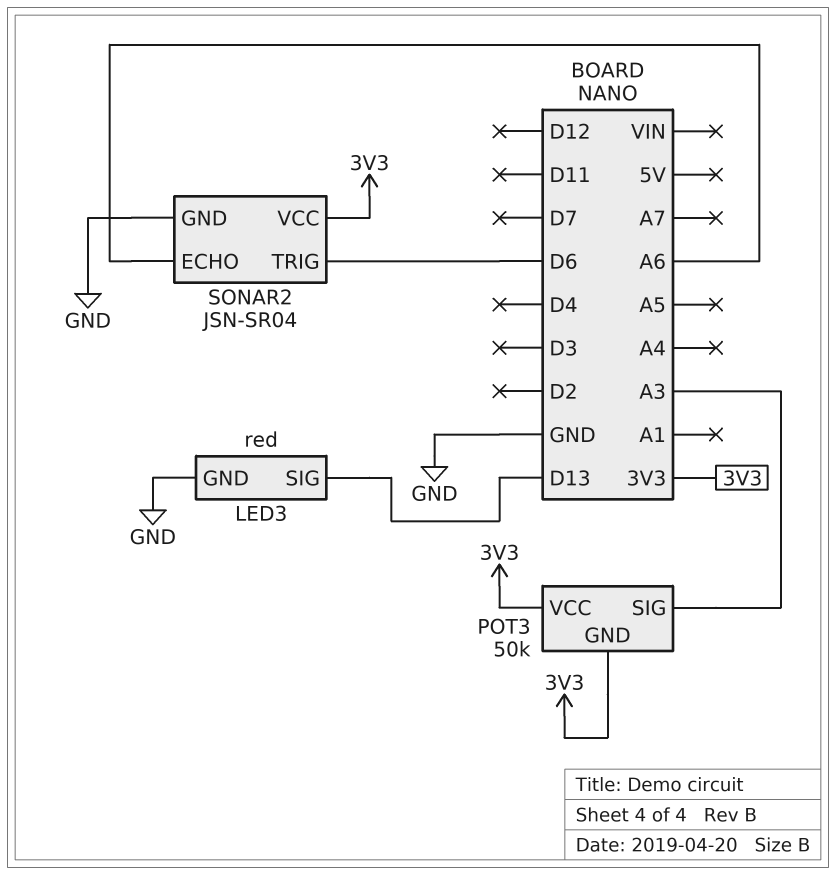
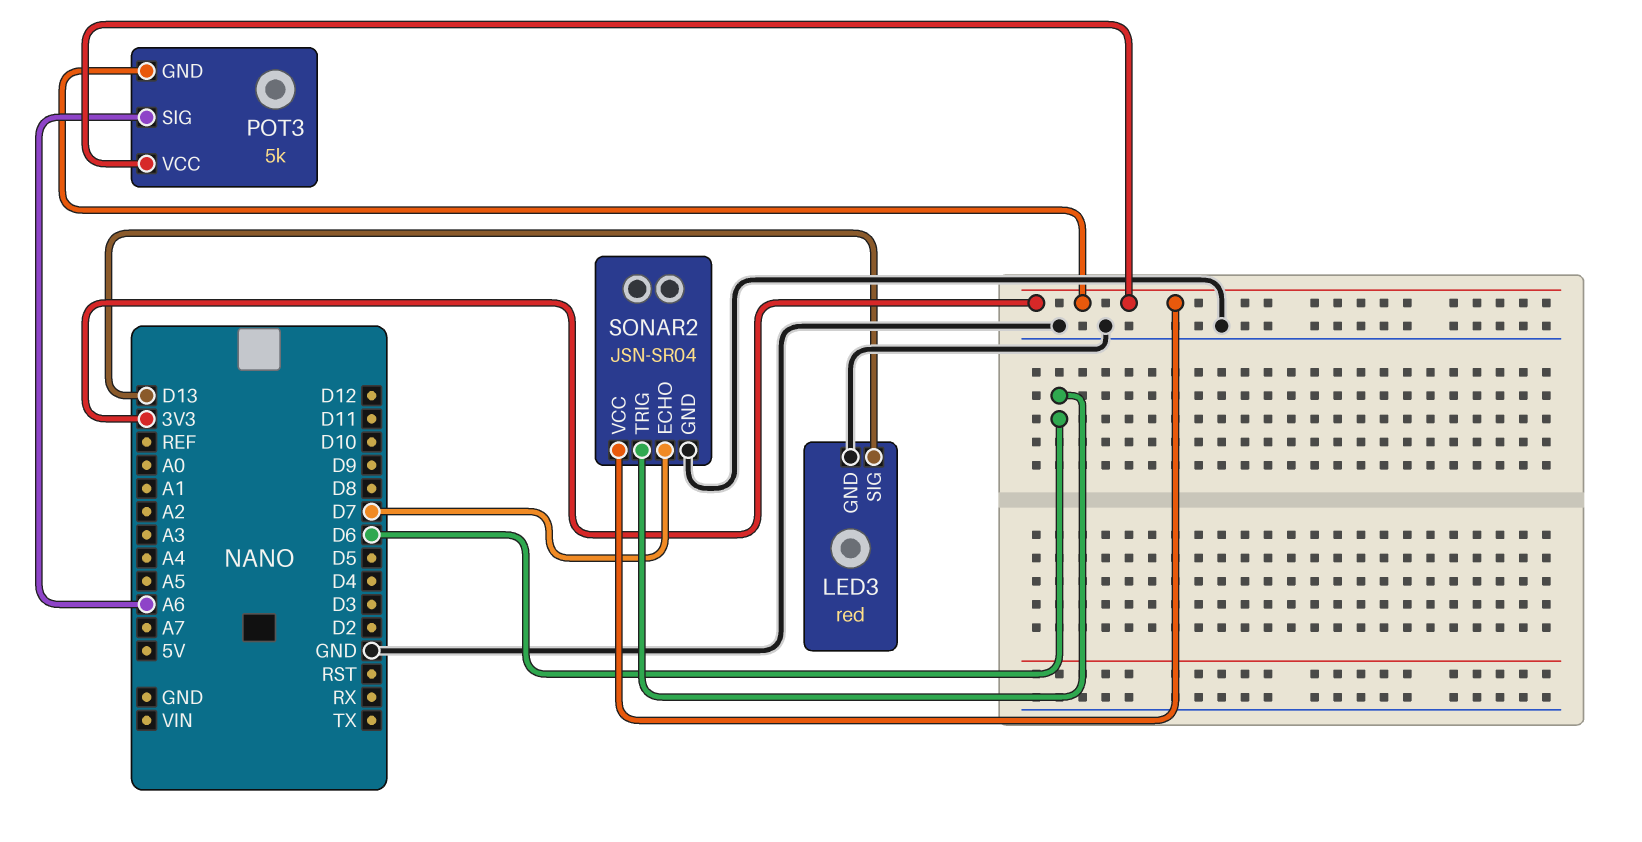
POT3: 50k -> 5k
POT3 pin SIG: A3 -> A6
SONAR2 pin ECHO: A6 -> D7

